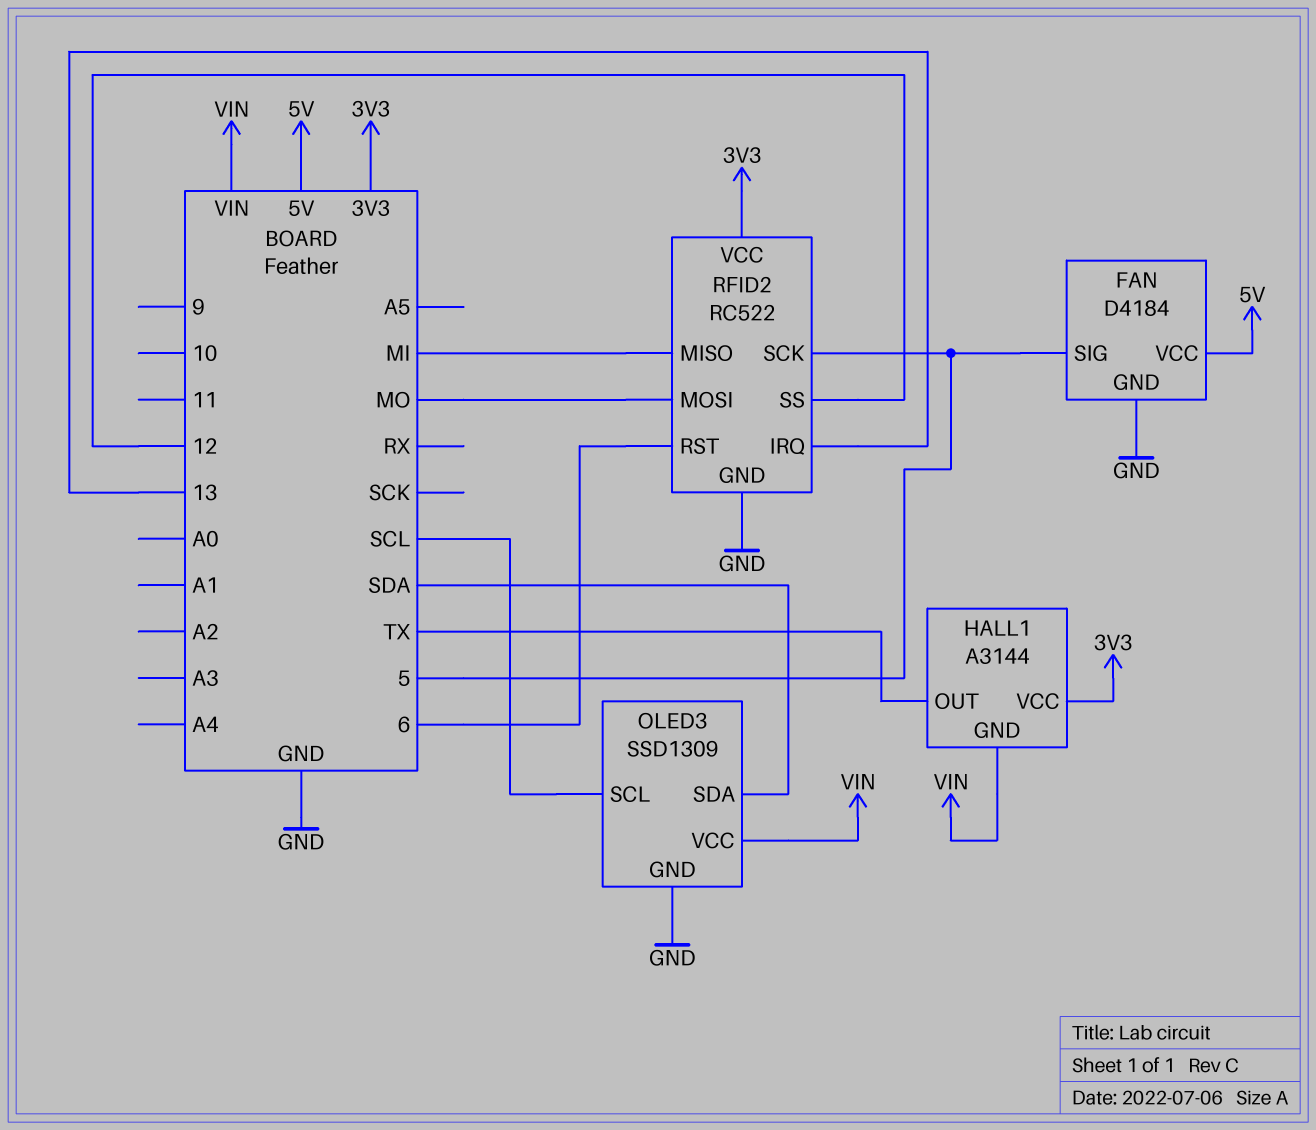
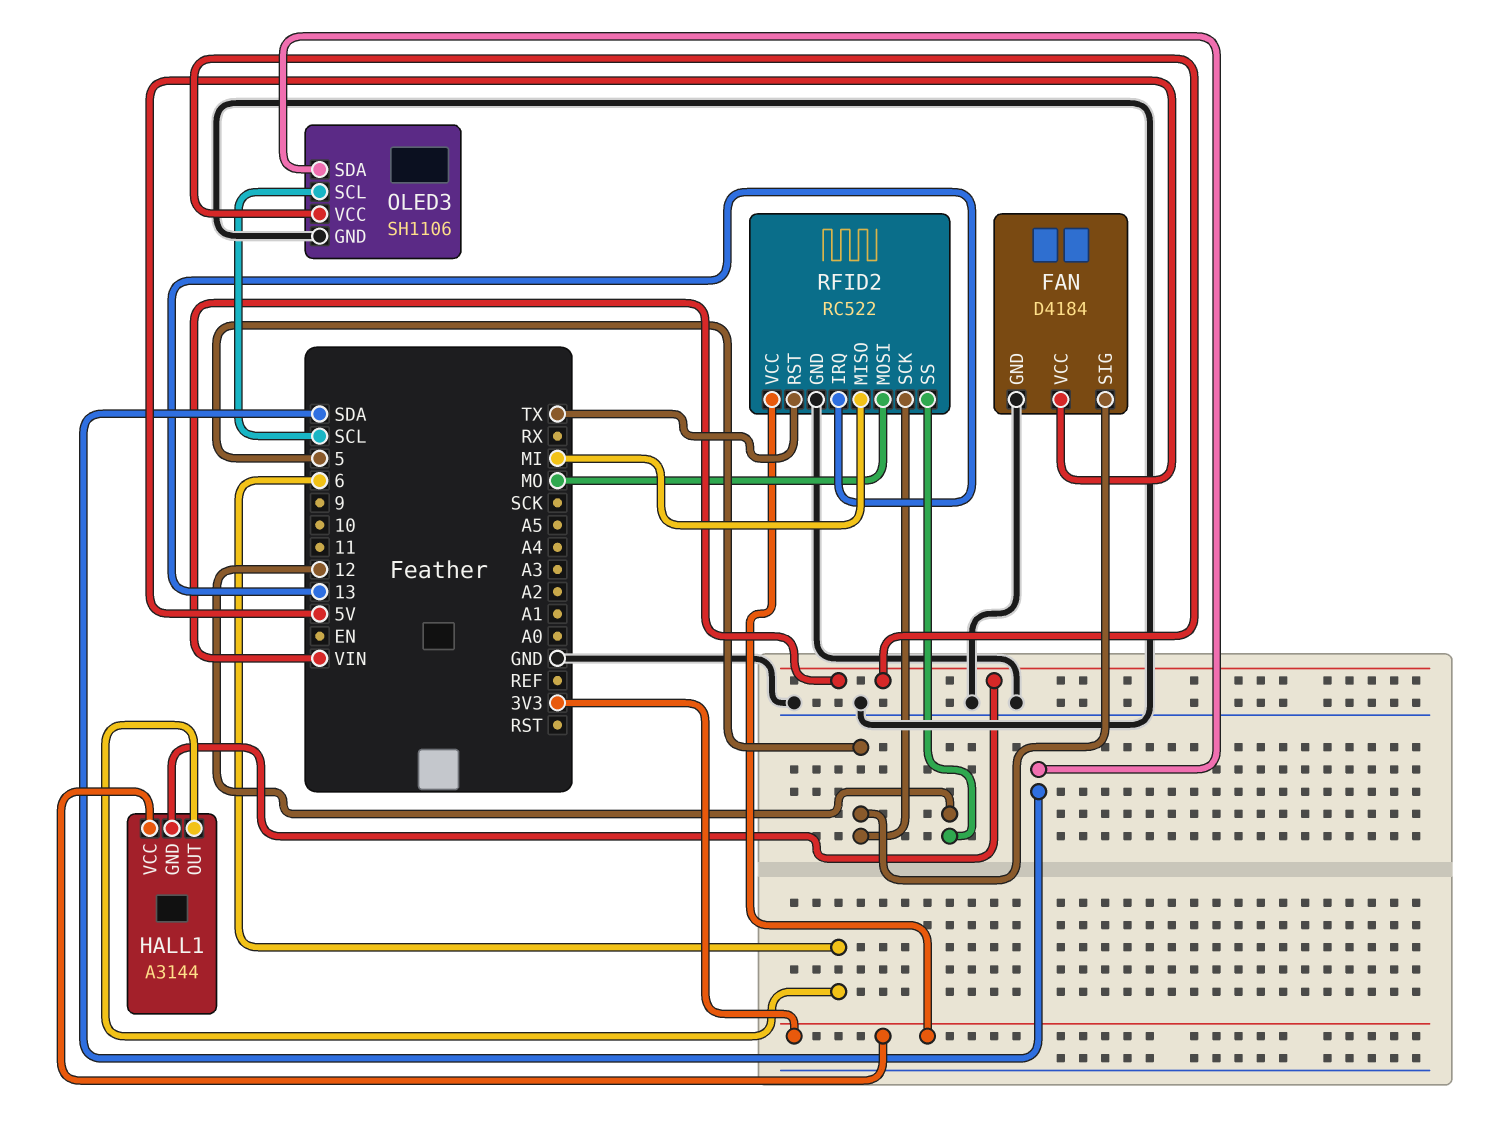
HALL1 pin OUT: TX -> 6
OLED3: SSD1309 -> SH1106
RFID2 pin RST: 6 -> TX

